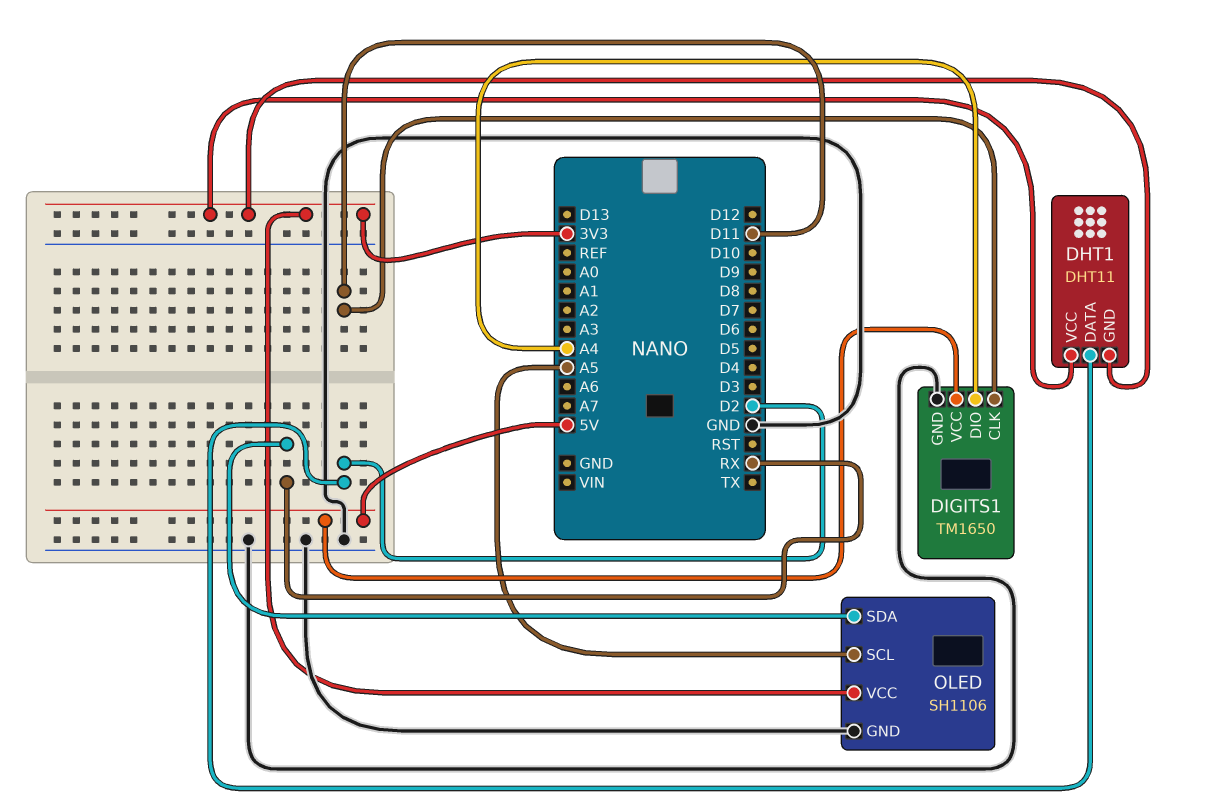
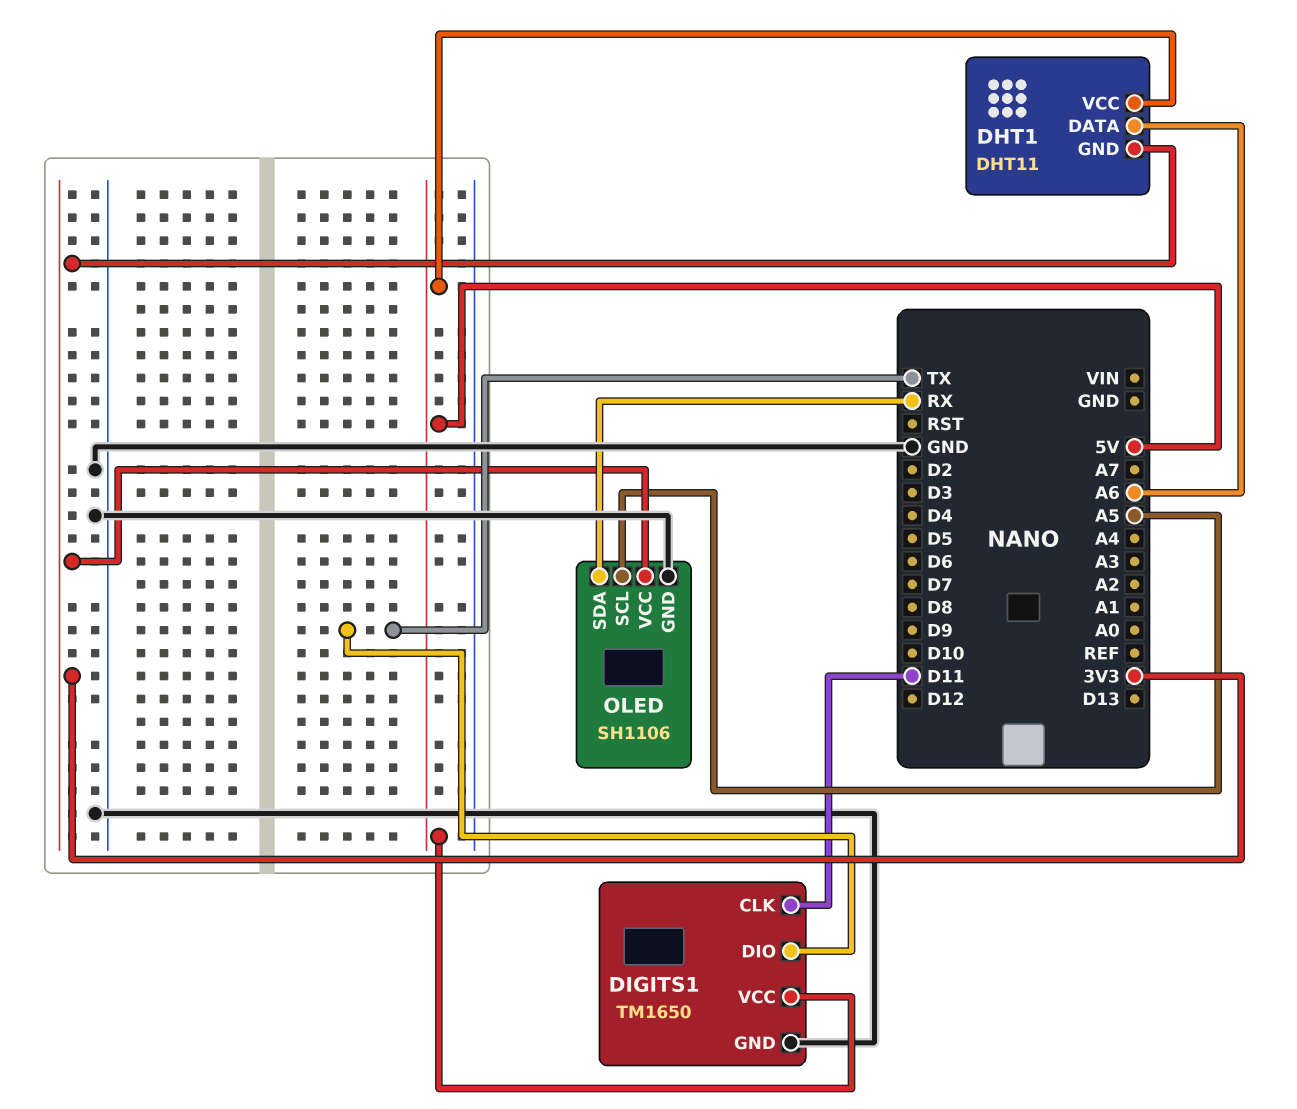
DHT1 pin DATA: D2 -> A6
DHT1 pin VCC: 3V3 -> 5V
DIGITS1 pin DIO: A4 -> TX

